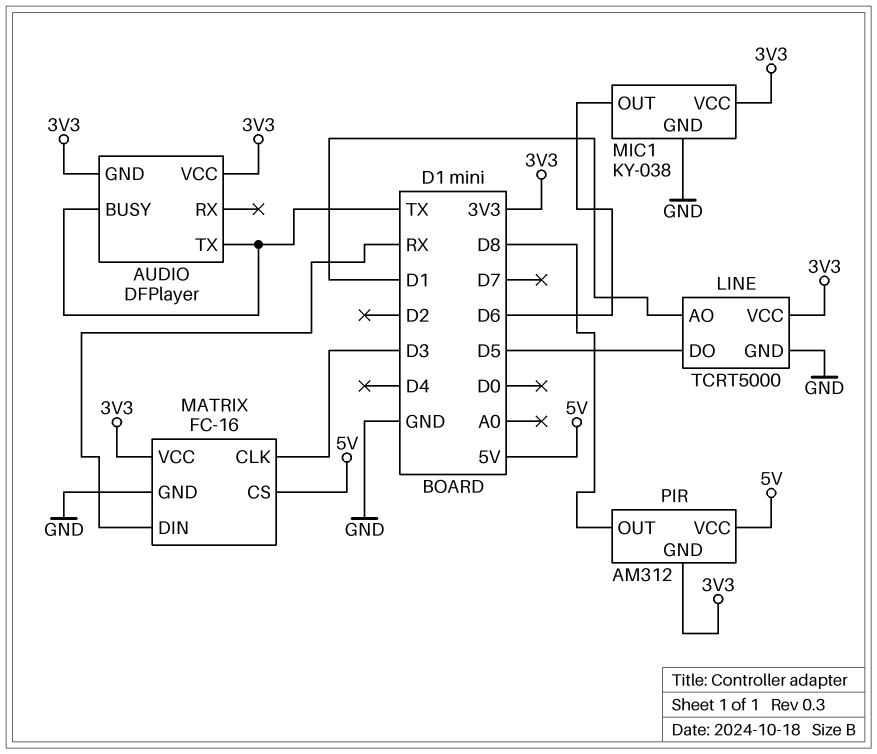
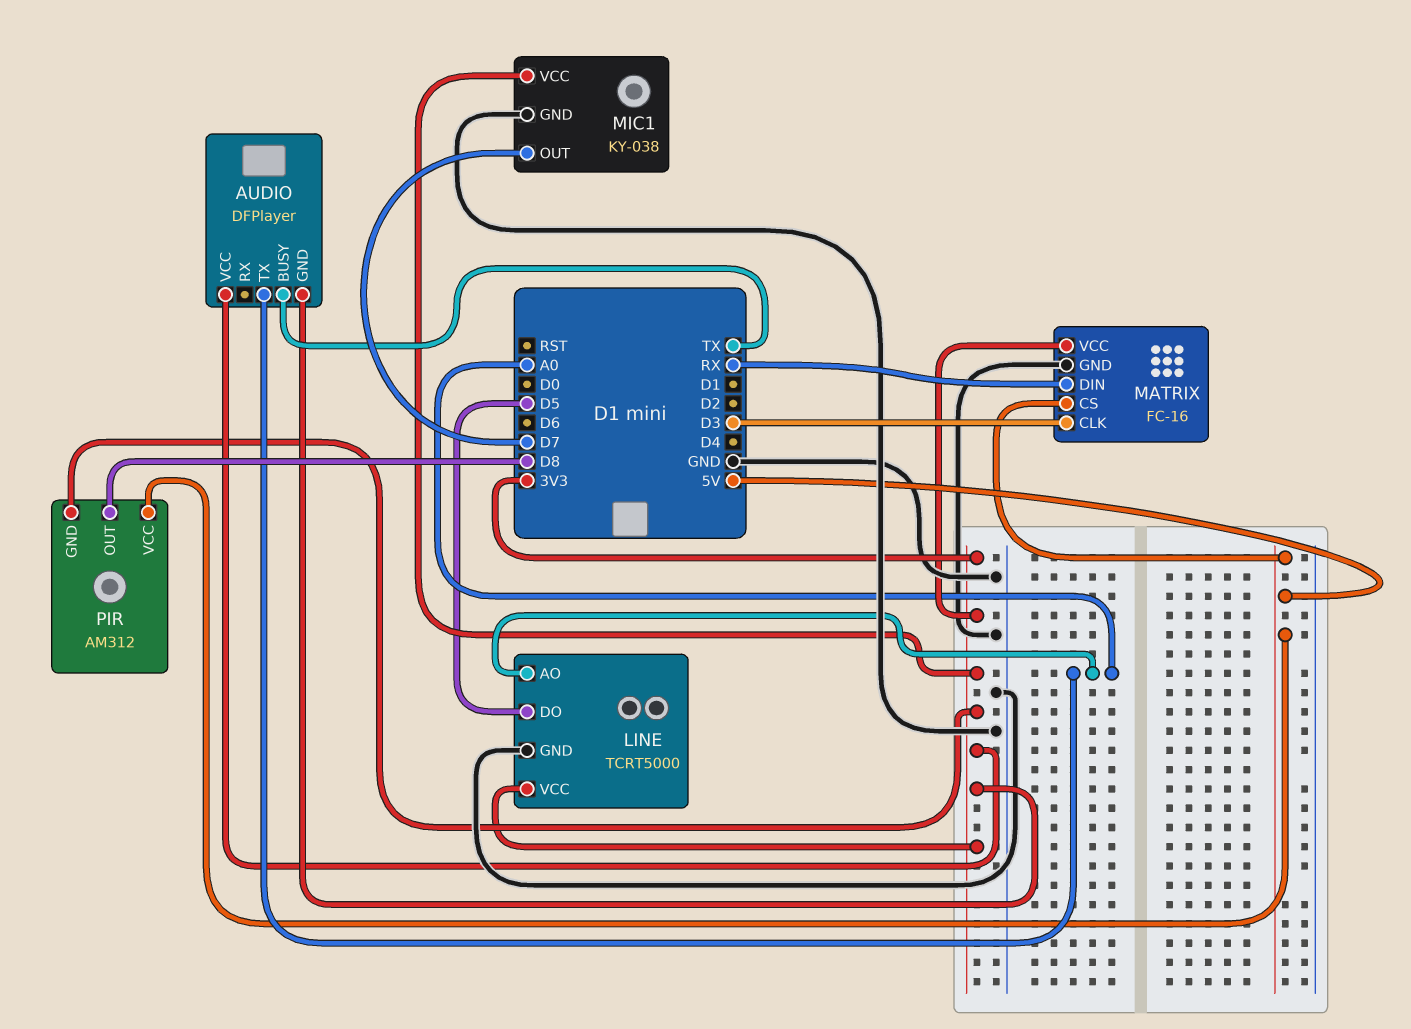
AUDIO pin TX: TX -> A0
LINE pin AO: D1 -> A0
MIC1 pin OUT: D6 -> D7

